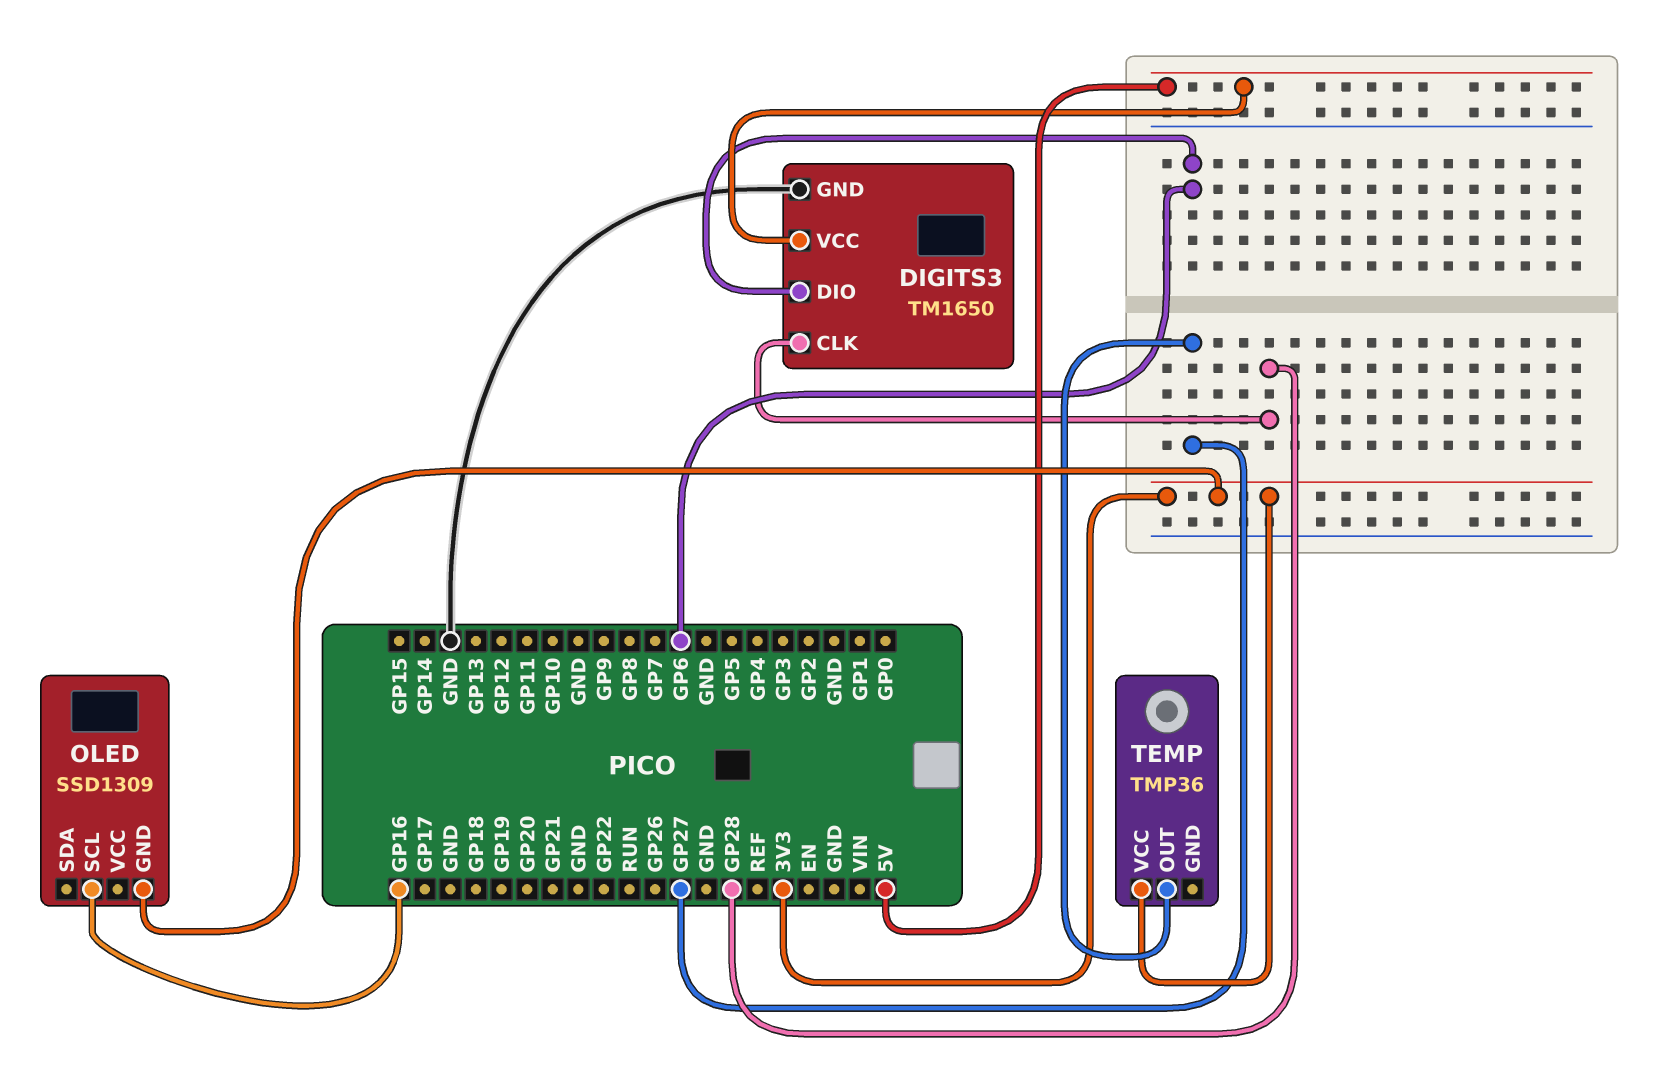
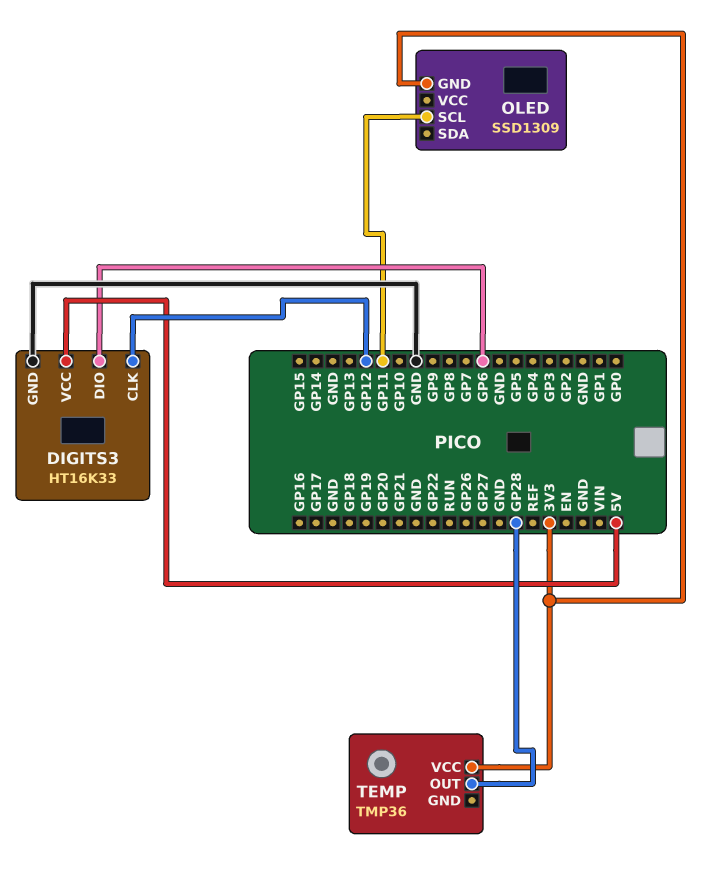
DIGITS3: TM1650 -> HT16K33
DIGITS3 pin CLK: GP28 -> GP12
OLED pin SCL: GP16 -> GP11
TEMP pin OUT: GP27 -> GP28

